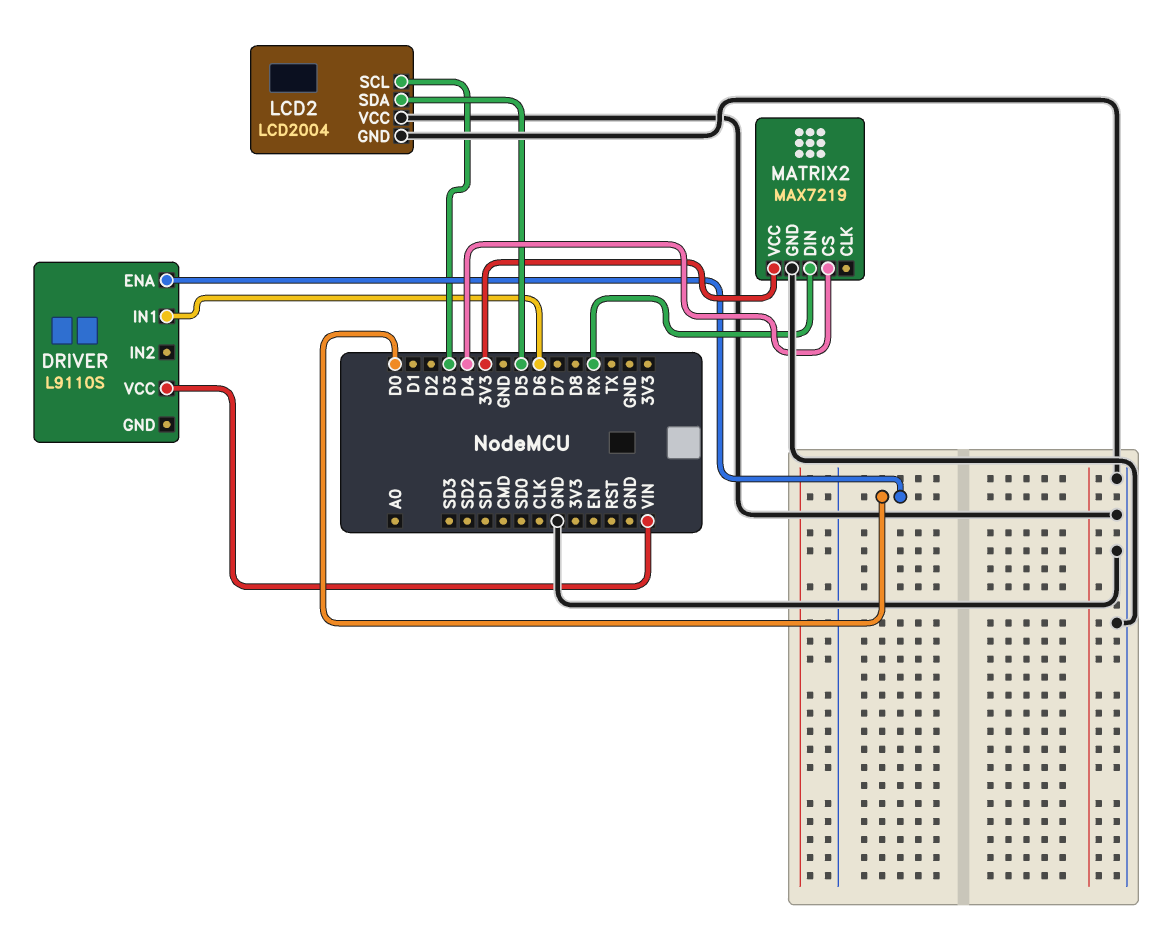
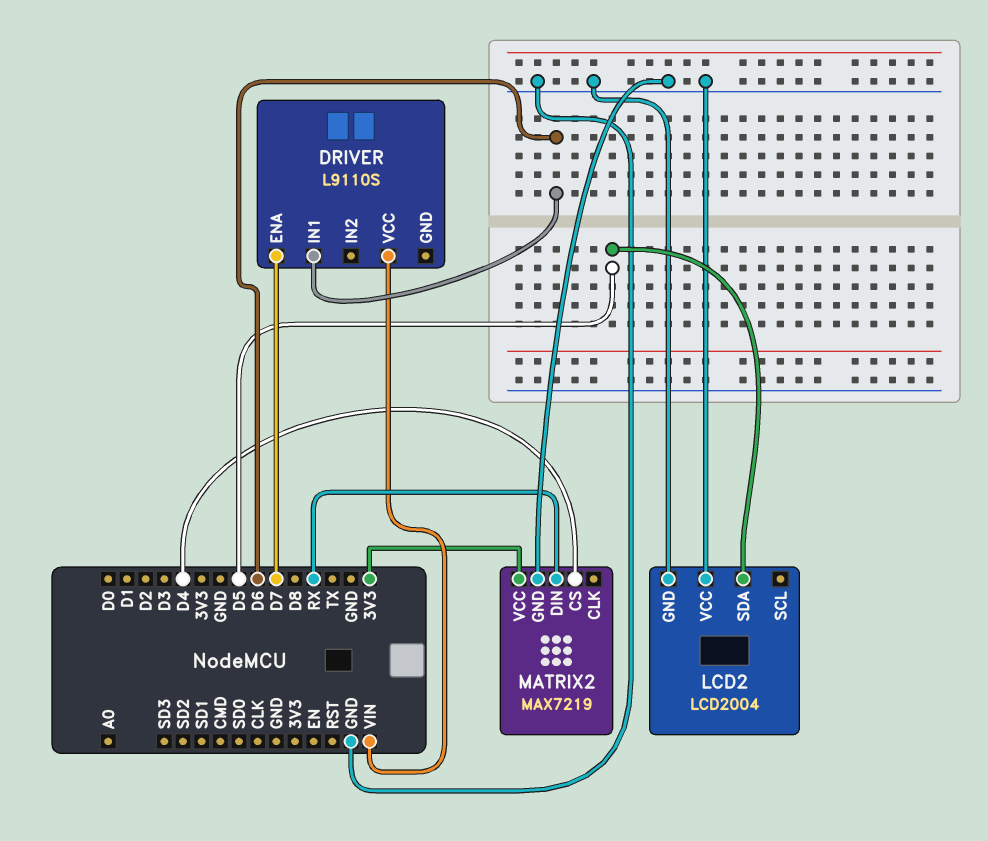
DRIVER pin ENA: D0 -> D7
LCD2 pin SCL: D3 -> none

